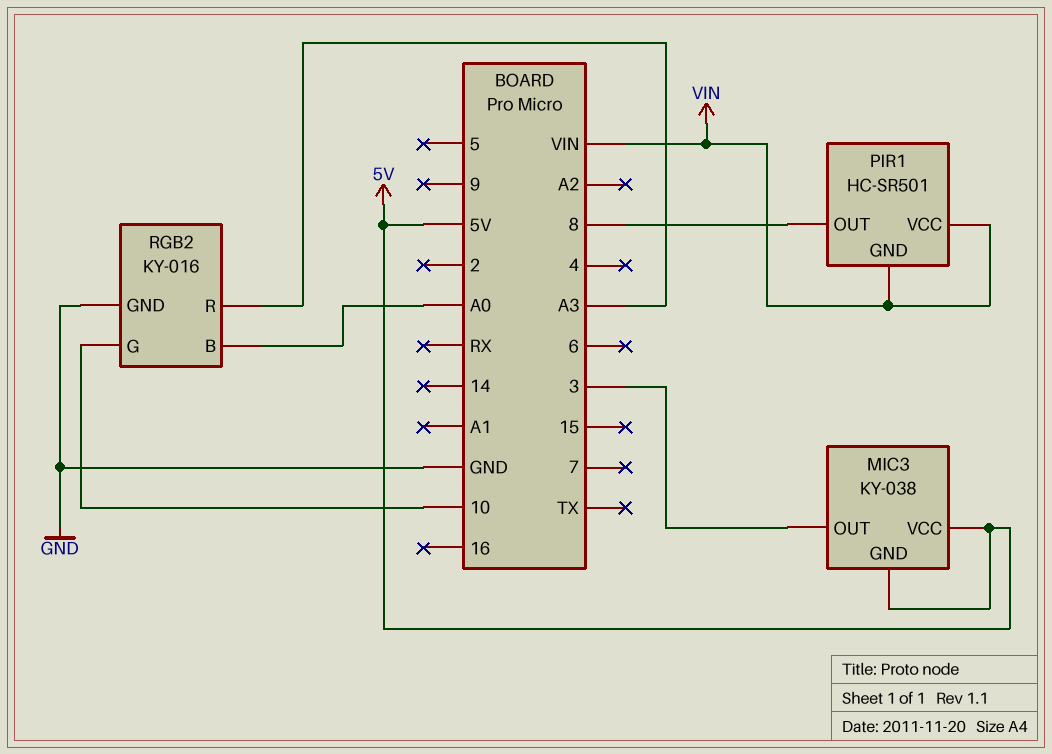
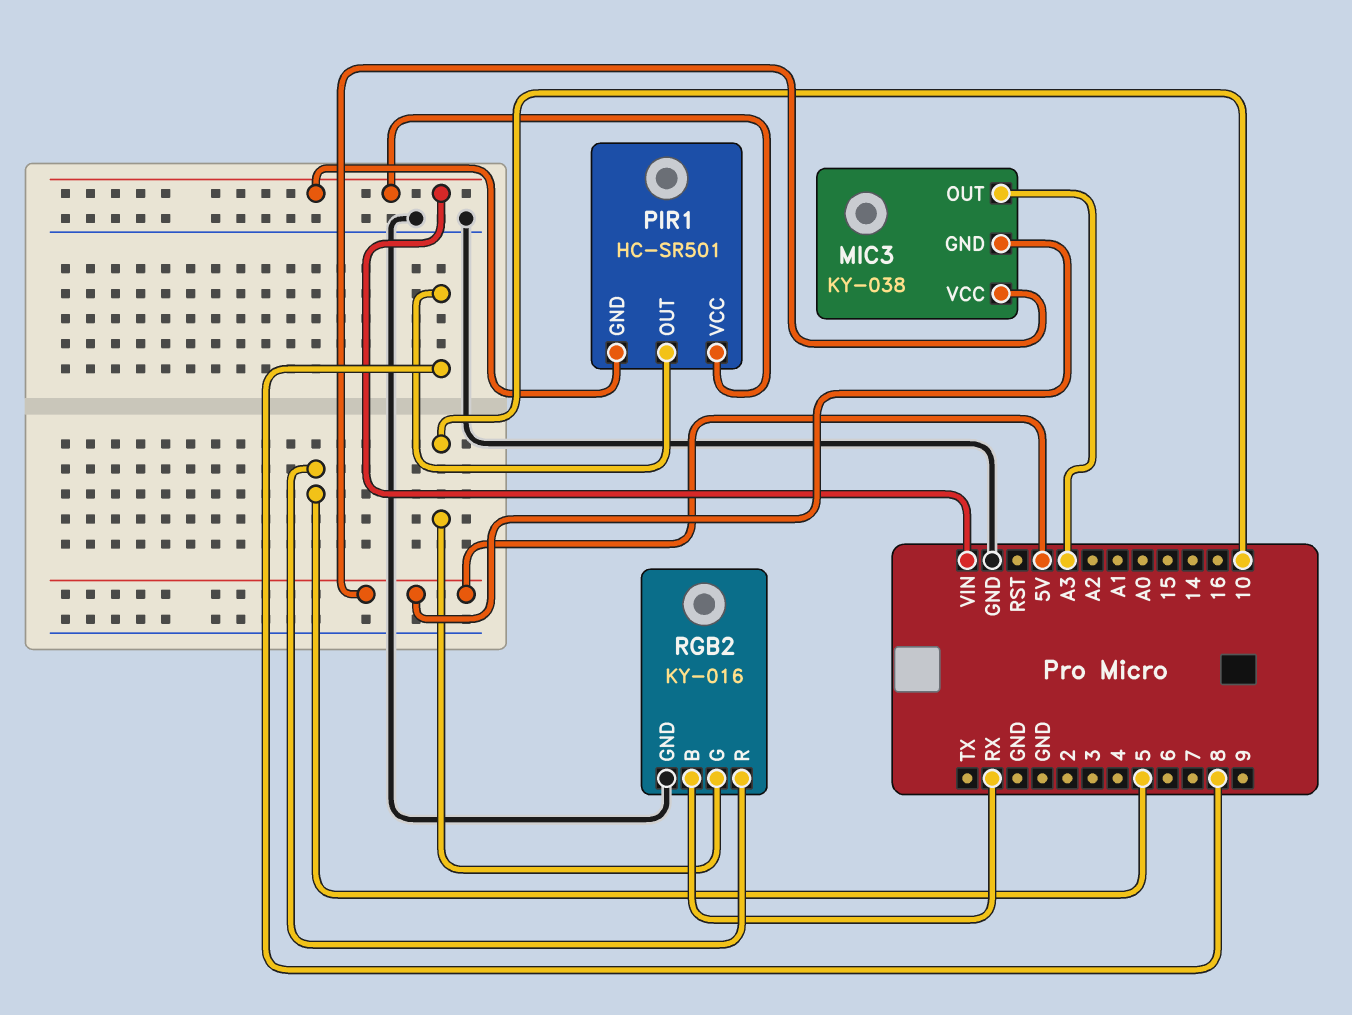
MIC3 pin OUT: 3 -> A3
RGB2 pin B: A0 -> RX
RGB2 pin R: A3 -> 5

